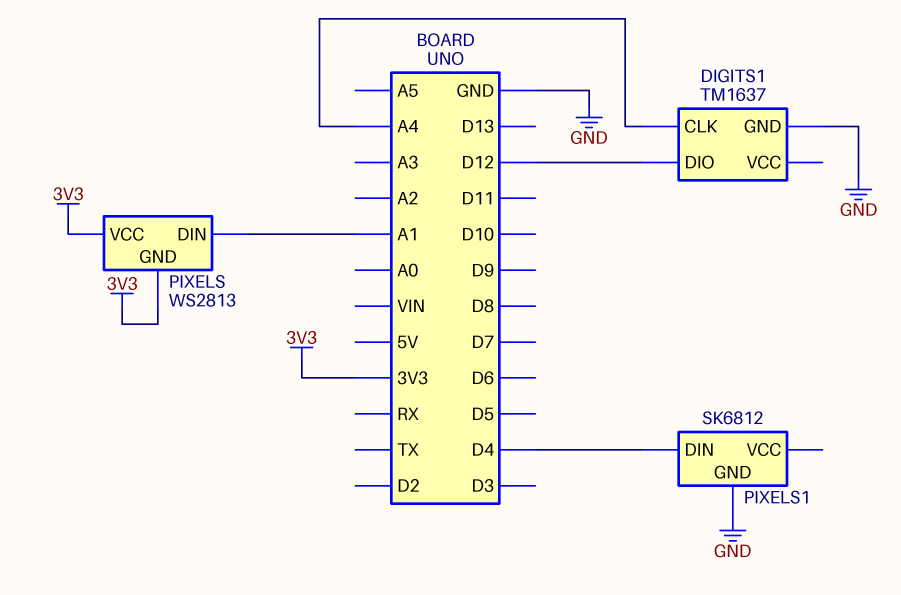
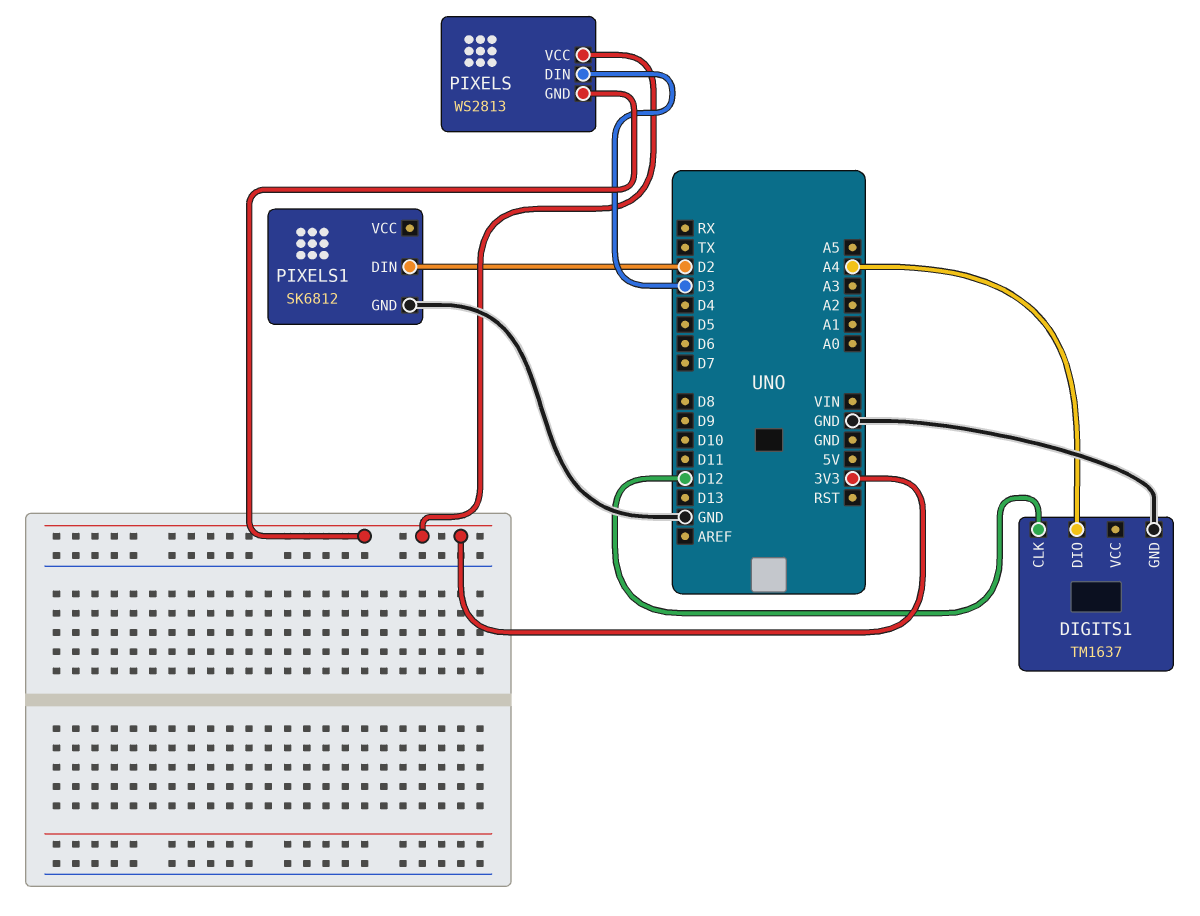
DIGITS1 pin CLK: A4 -> D12
DIGITS1 pin DIO: D12 -> A4
PIXELS pin DIN: A1 -> D3
PIXELS1 pin DIN: D4 -> D2

